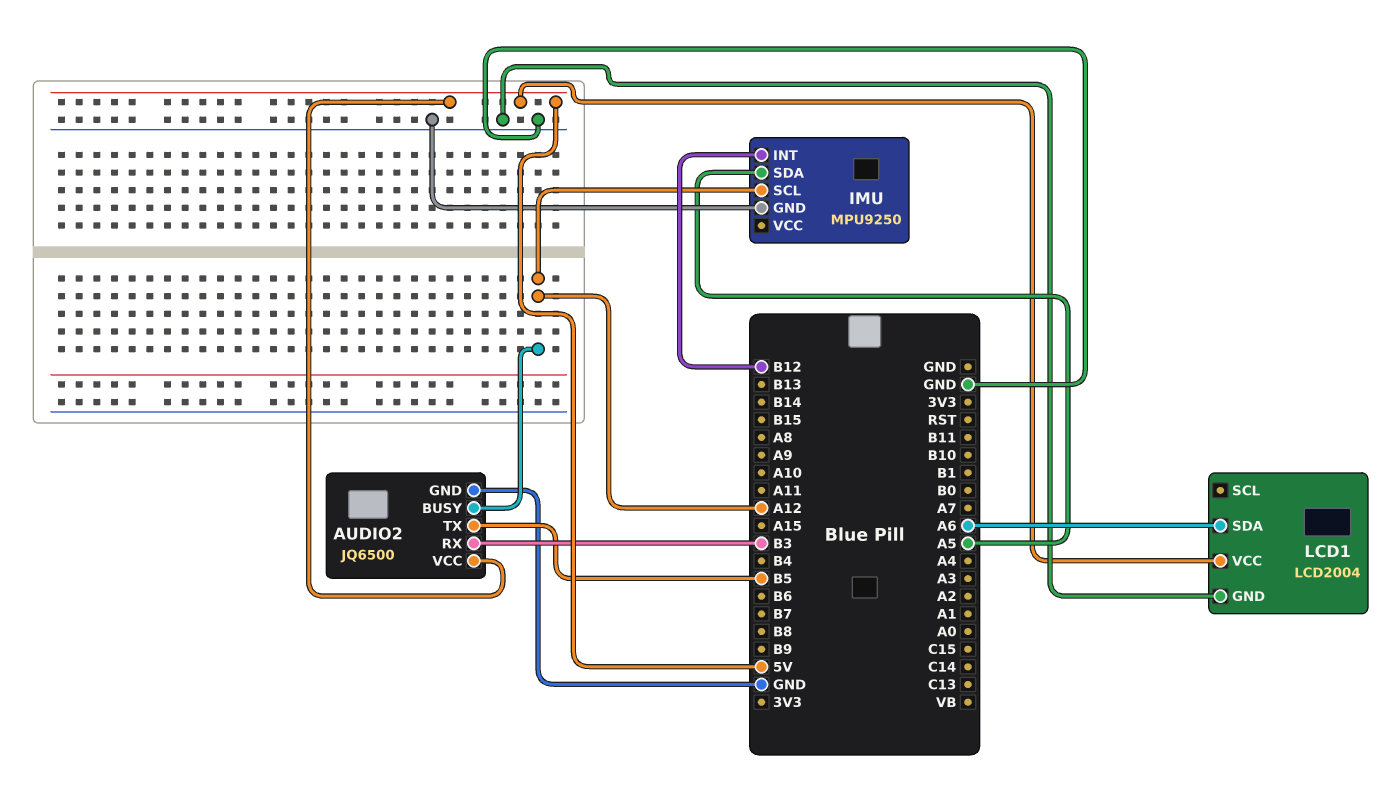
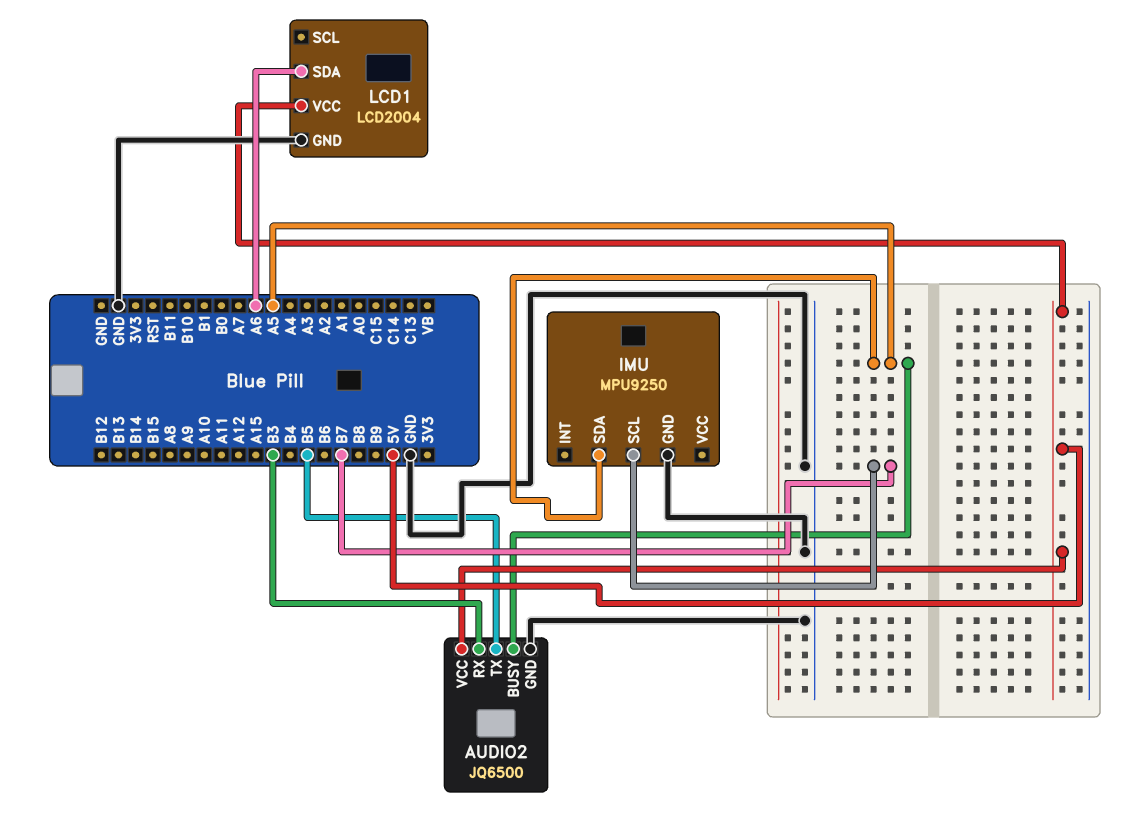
AUDIO2 pin BUSY: A12 -> A5
IMU pin INT: B12 -> none
IMU pin SCL: A12 -> B7

